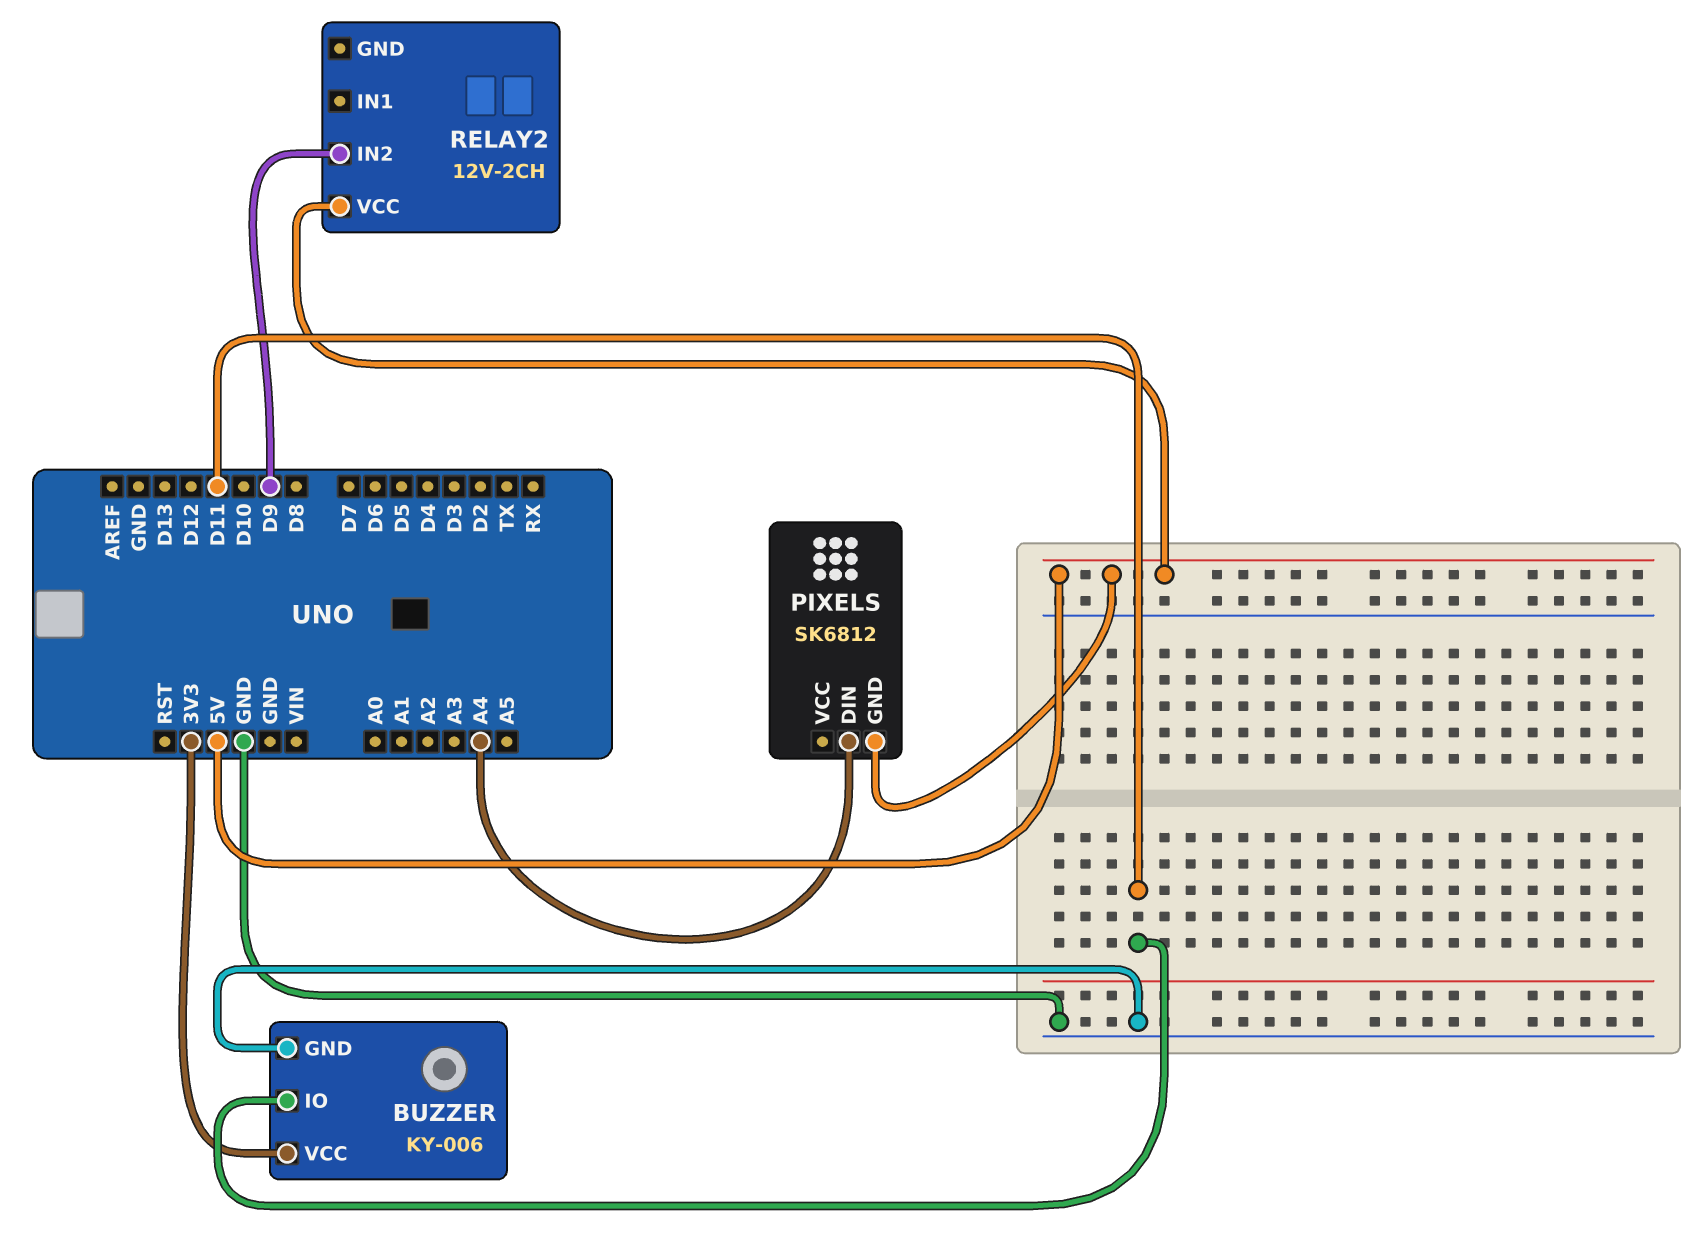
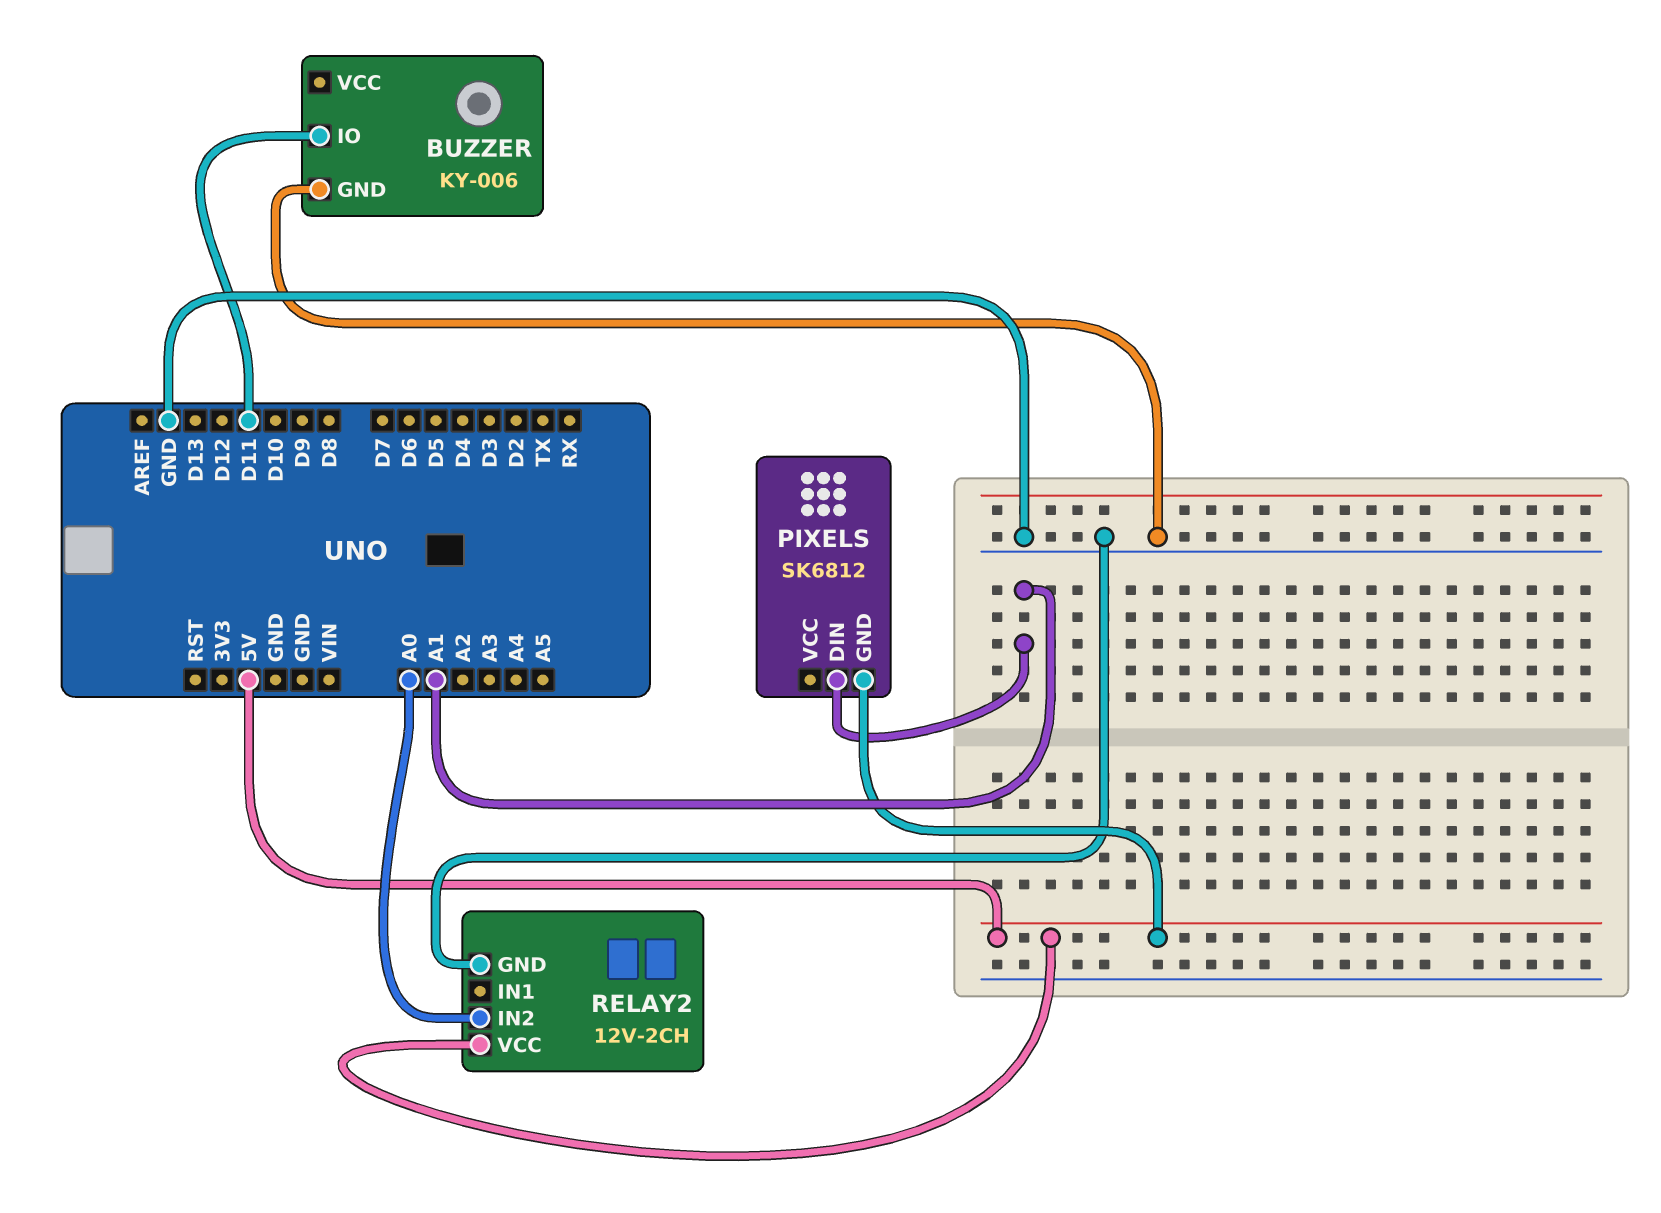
BUZZER pin VCC: 3V3 -> none
PIXELS pin DIN: A4 -> A1
RELAY2 pin GND: none -> GND
RELAY2 pin IN2: D9 -> A0

